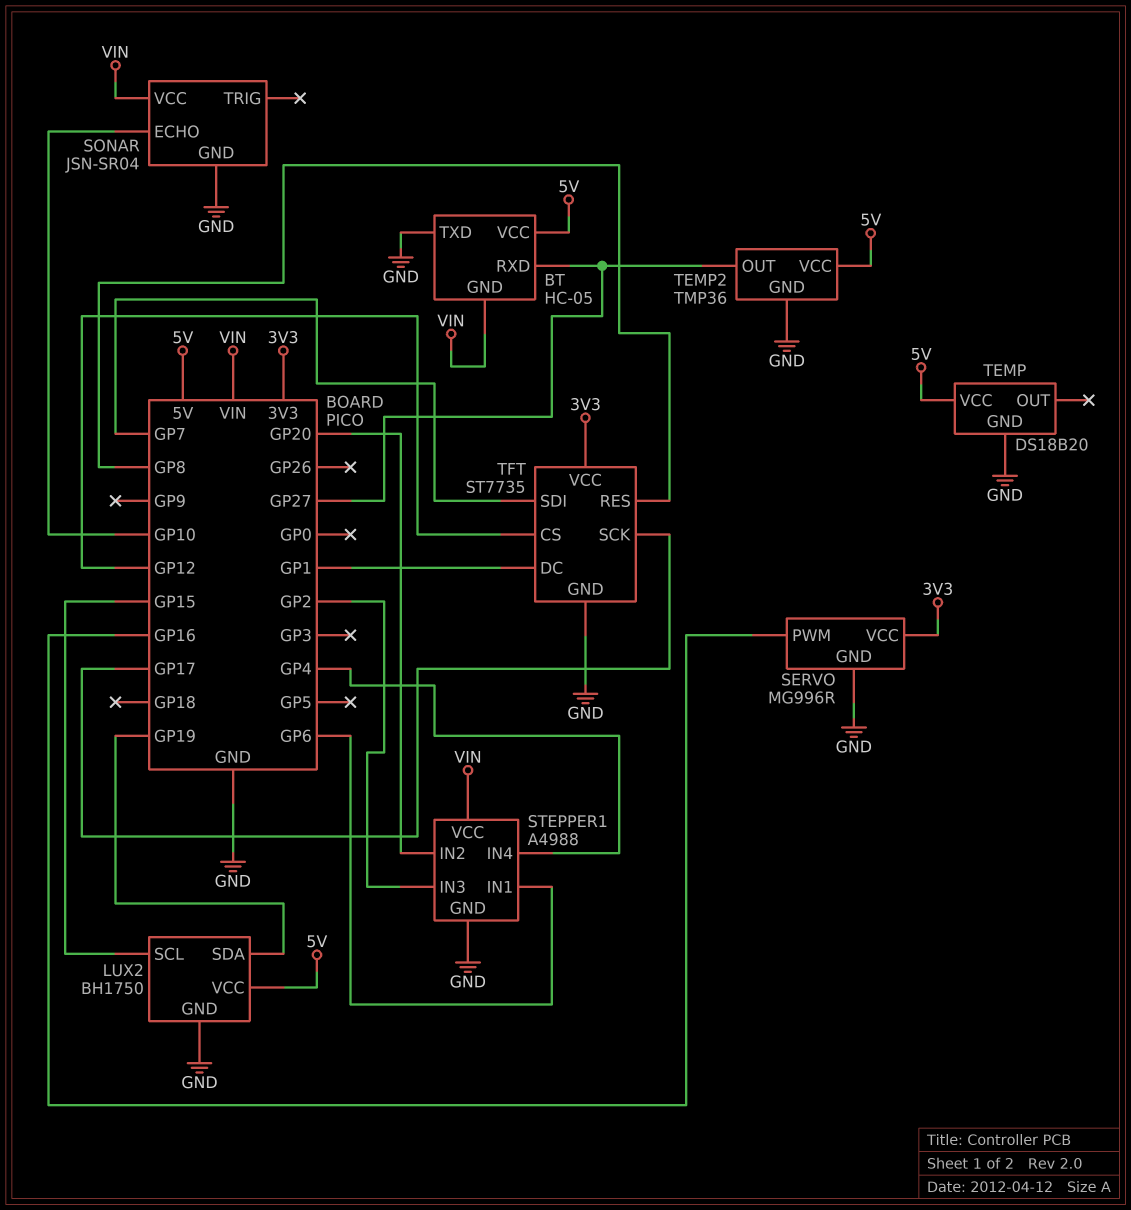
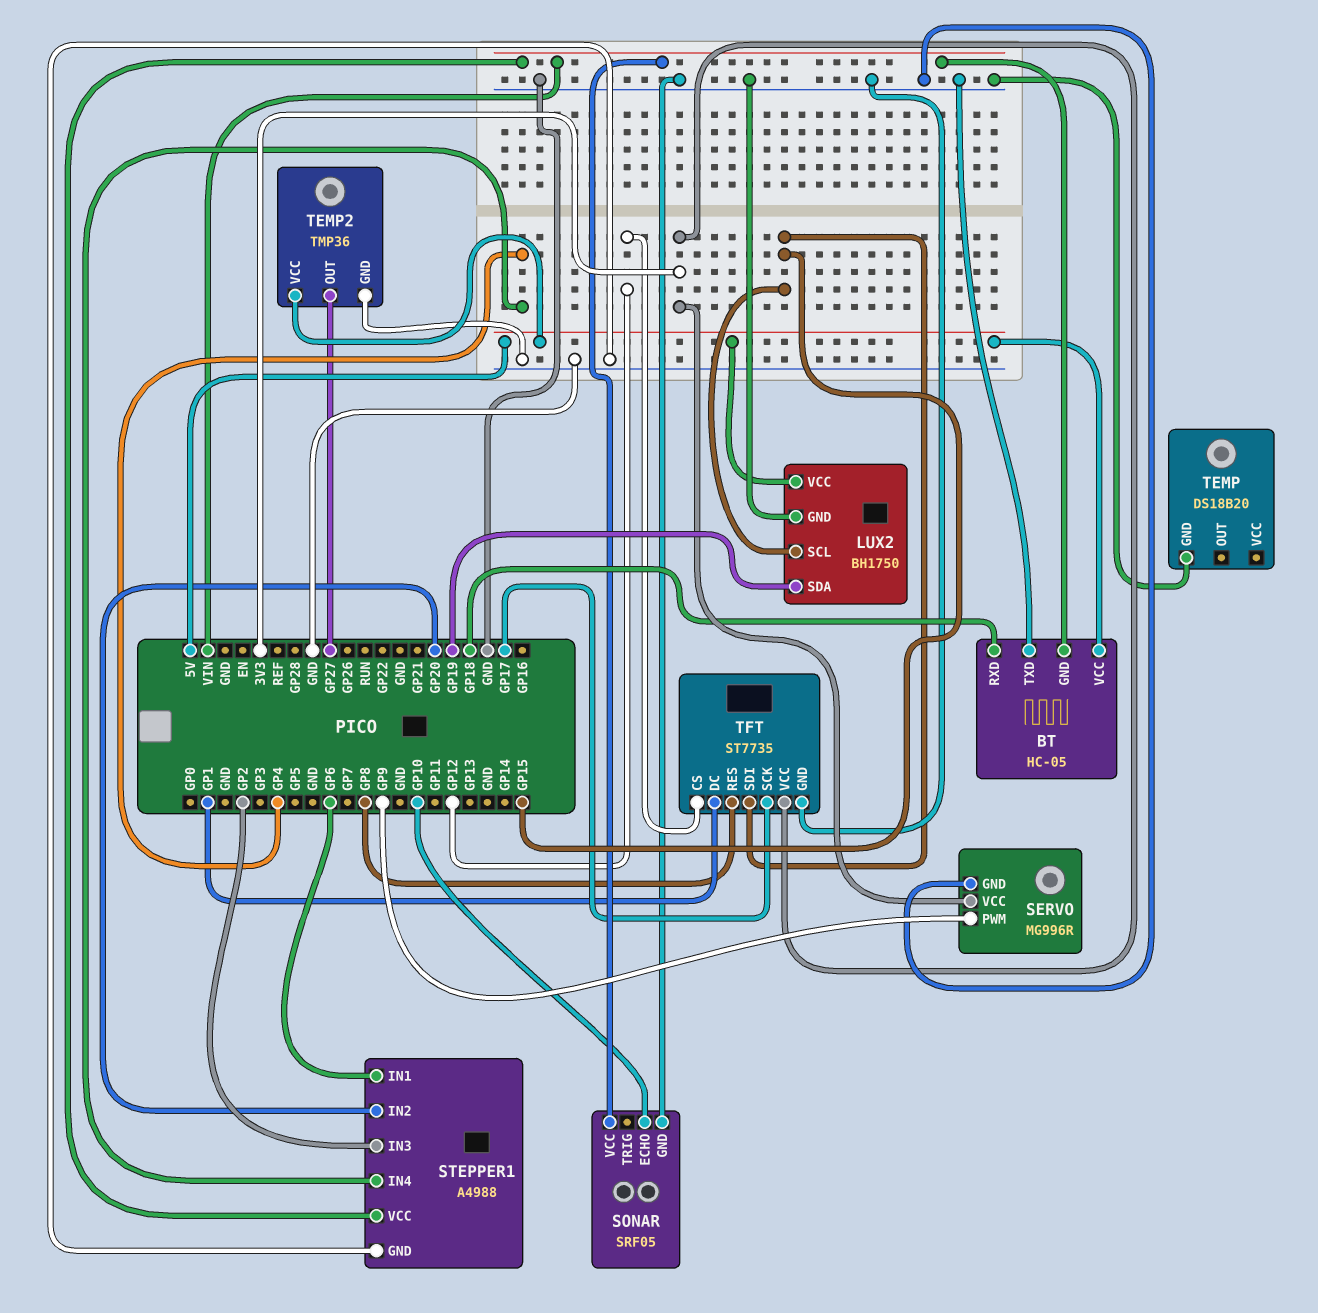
BT pin RXD: GP27 -> GP18
SERVO pin PWM: GP16 -> GP9
SONAR: JSN-SR04 -> SRF05
TEMP pin VCC: 5V -> none
TFT pin SDI: GP7 -> GP15

